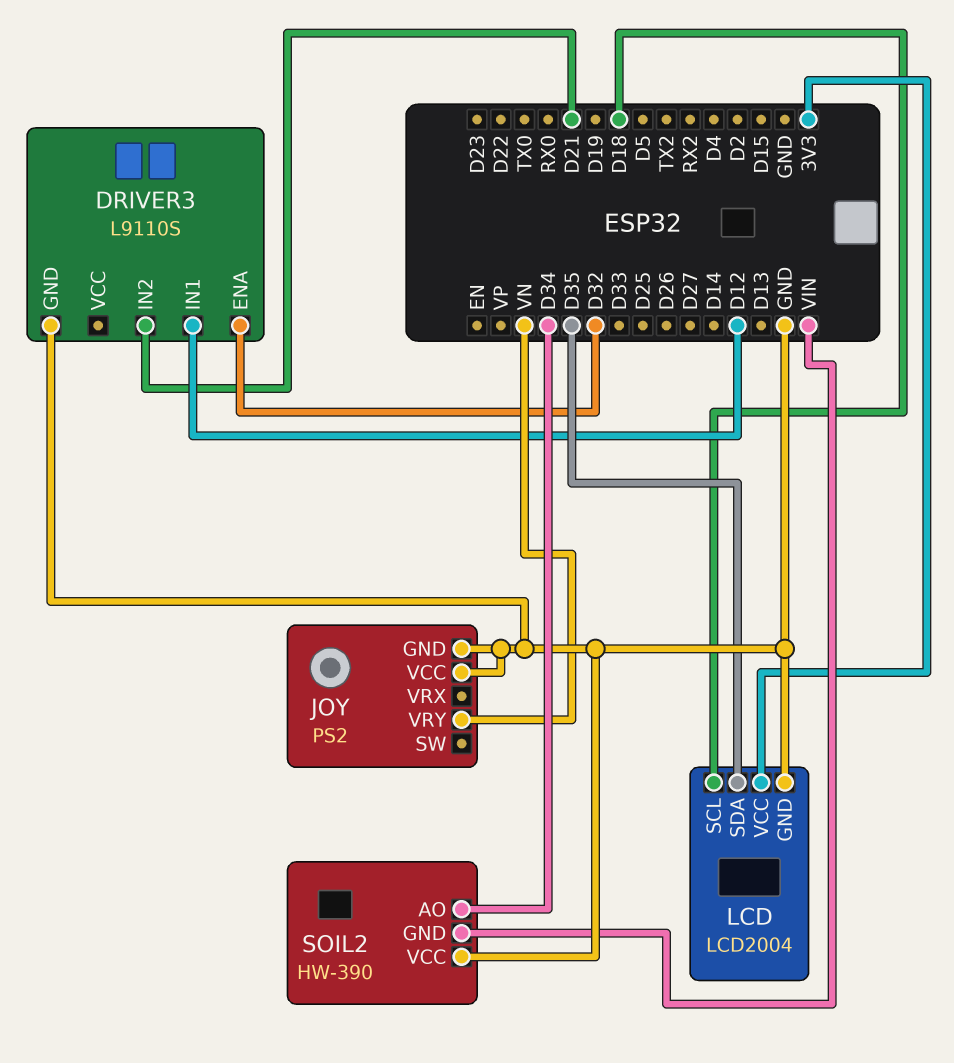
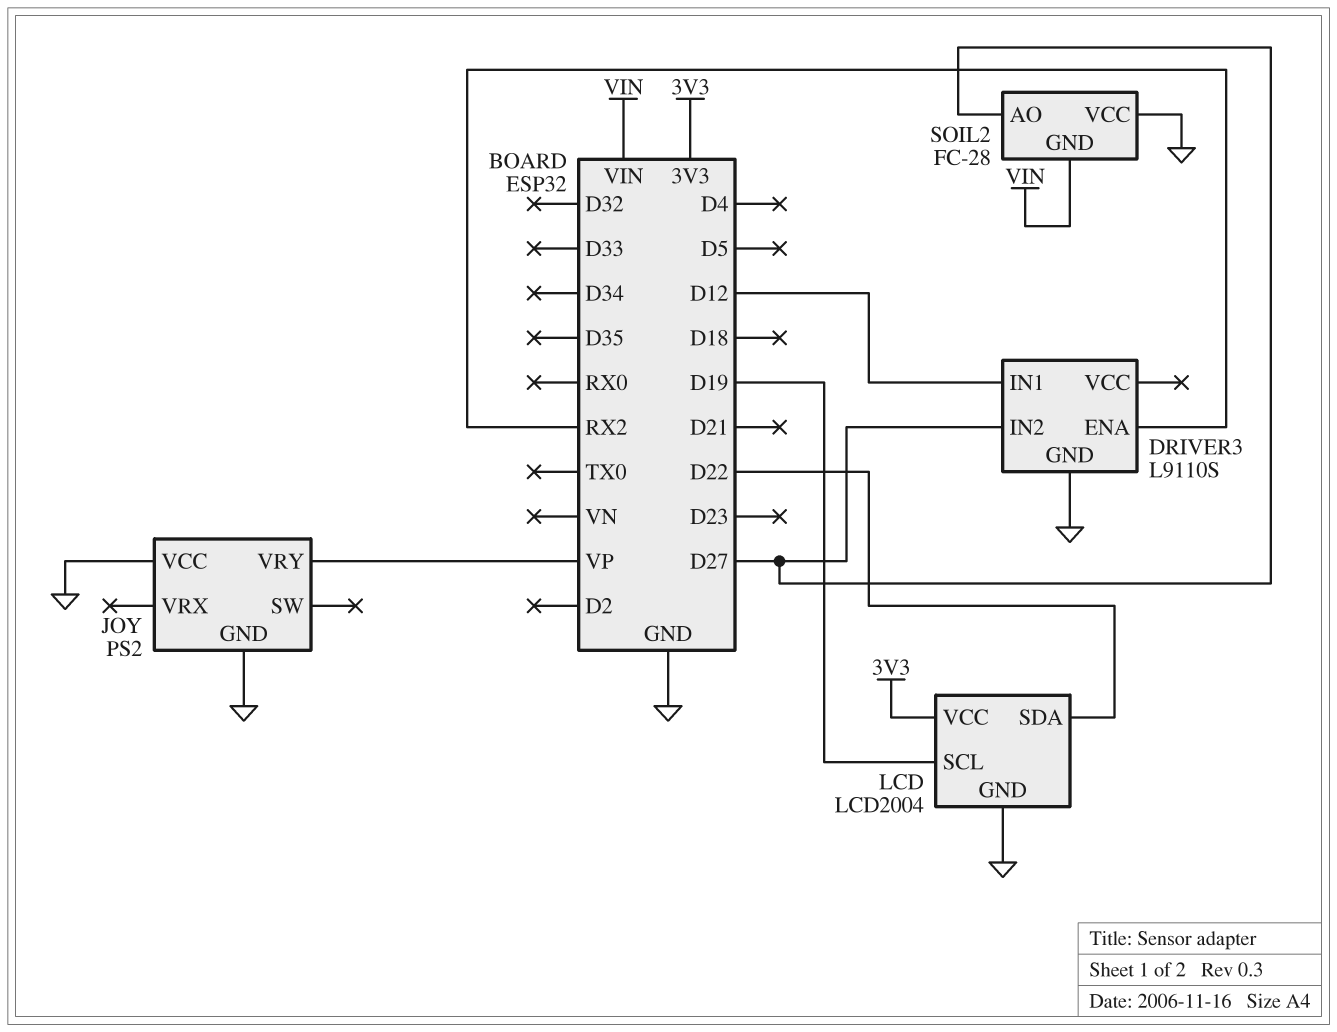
DRIVER3 pin ENA: D32 -> RX2
DRIVER3 pin IN2: D21 -> D27
JOY pin VRY: VN -> VP
LCD pin SCL: D18 -> D19
LCD pin SDA: D35 -> D22
SOIL2: HW-390 -> FC-28
SOIL2 pin AO: D34 -> D27

